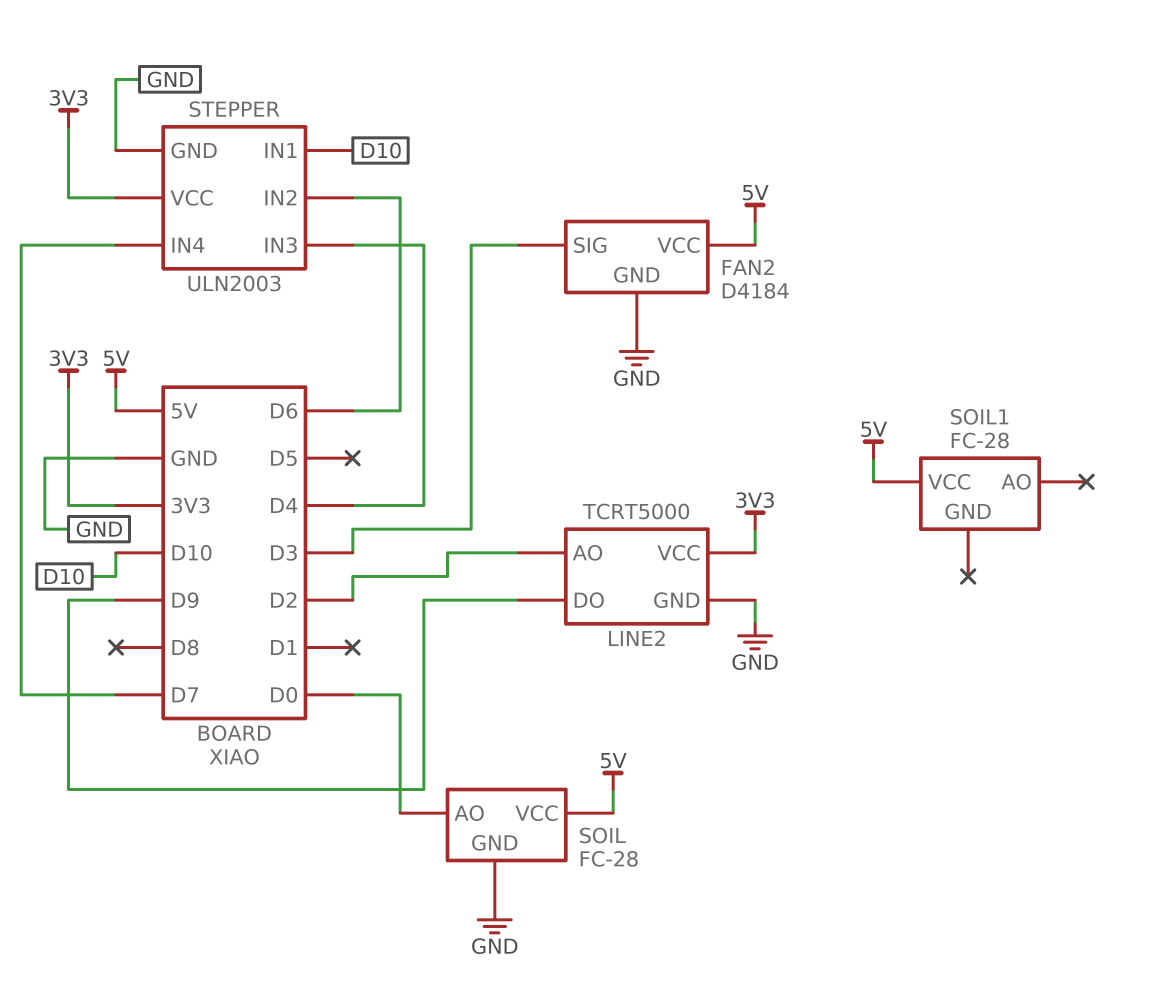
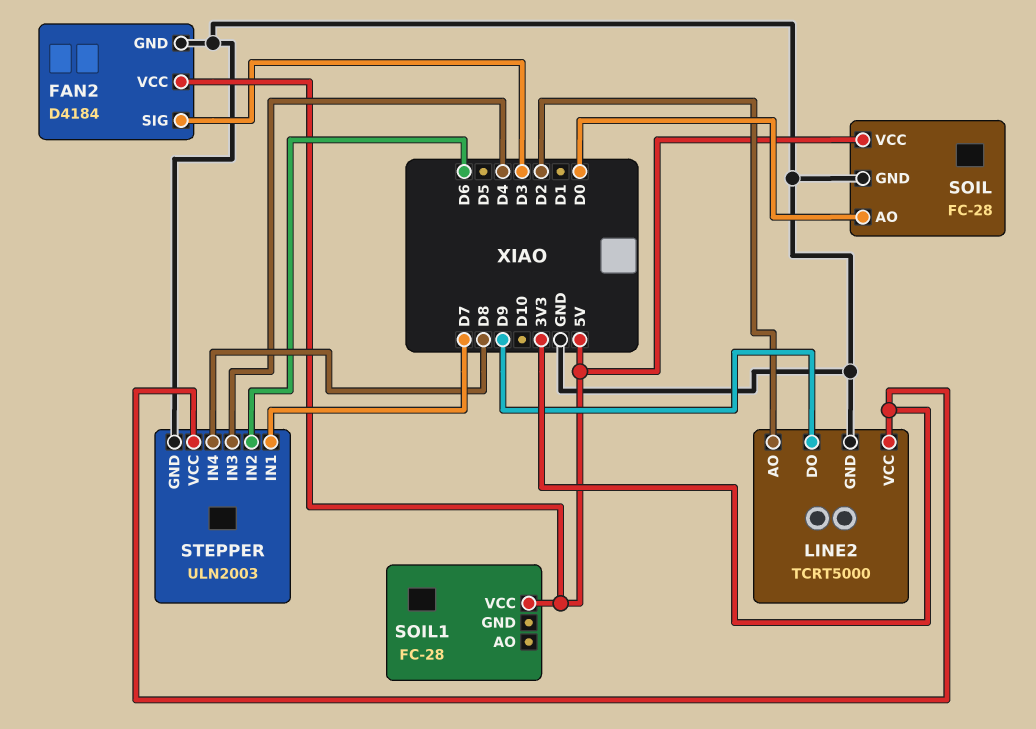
STEPPER pin IN1: D10 -> D7
STEPPER pin IN4: D7 -> D8

